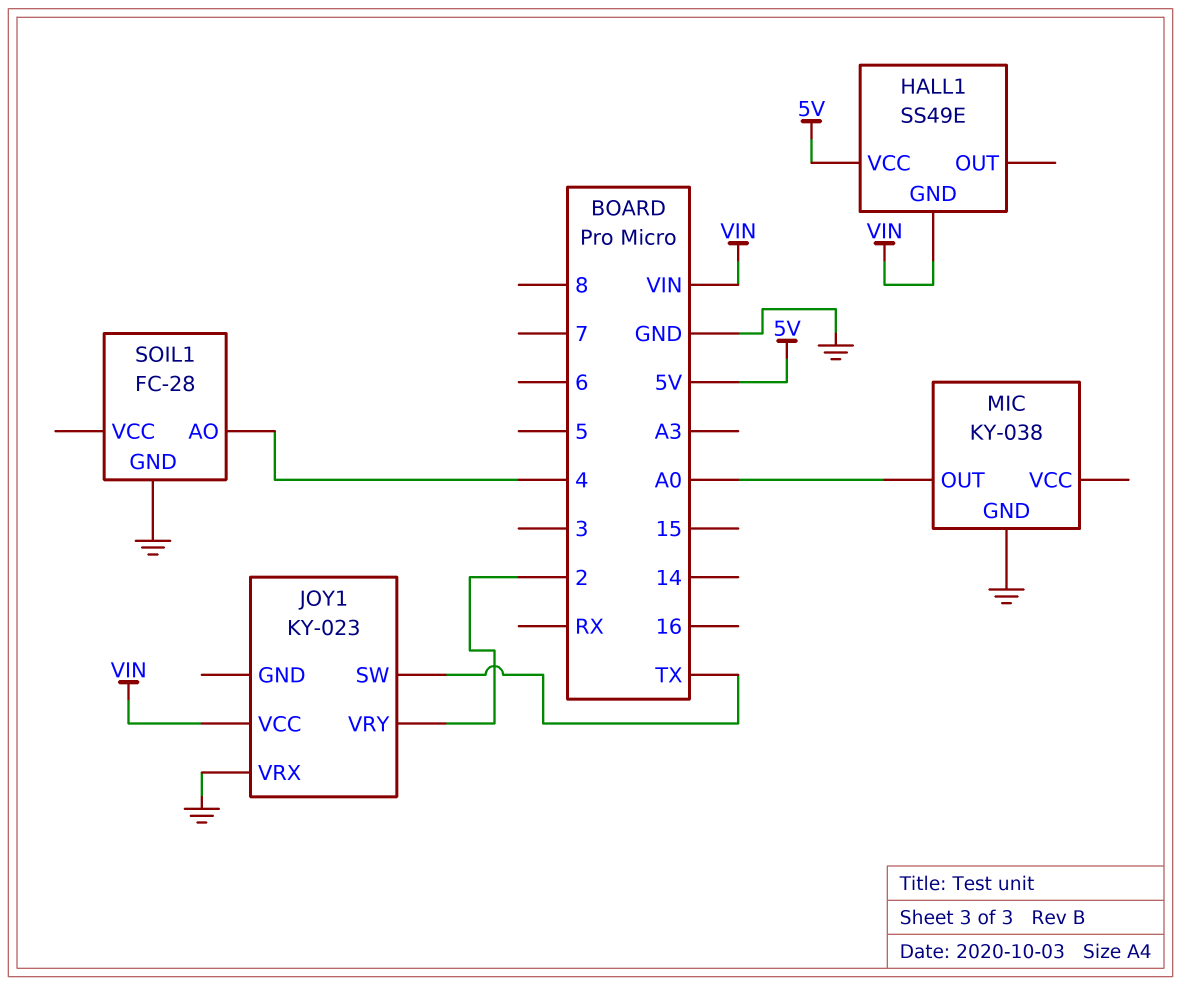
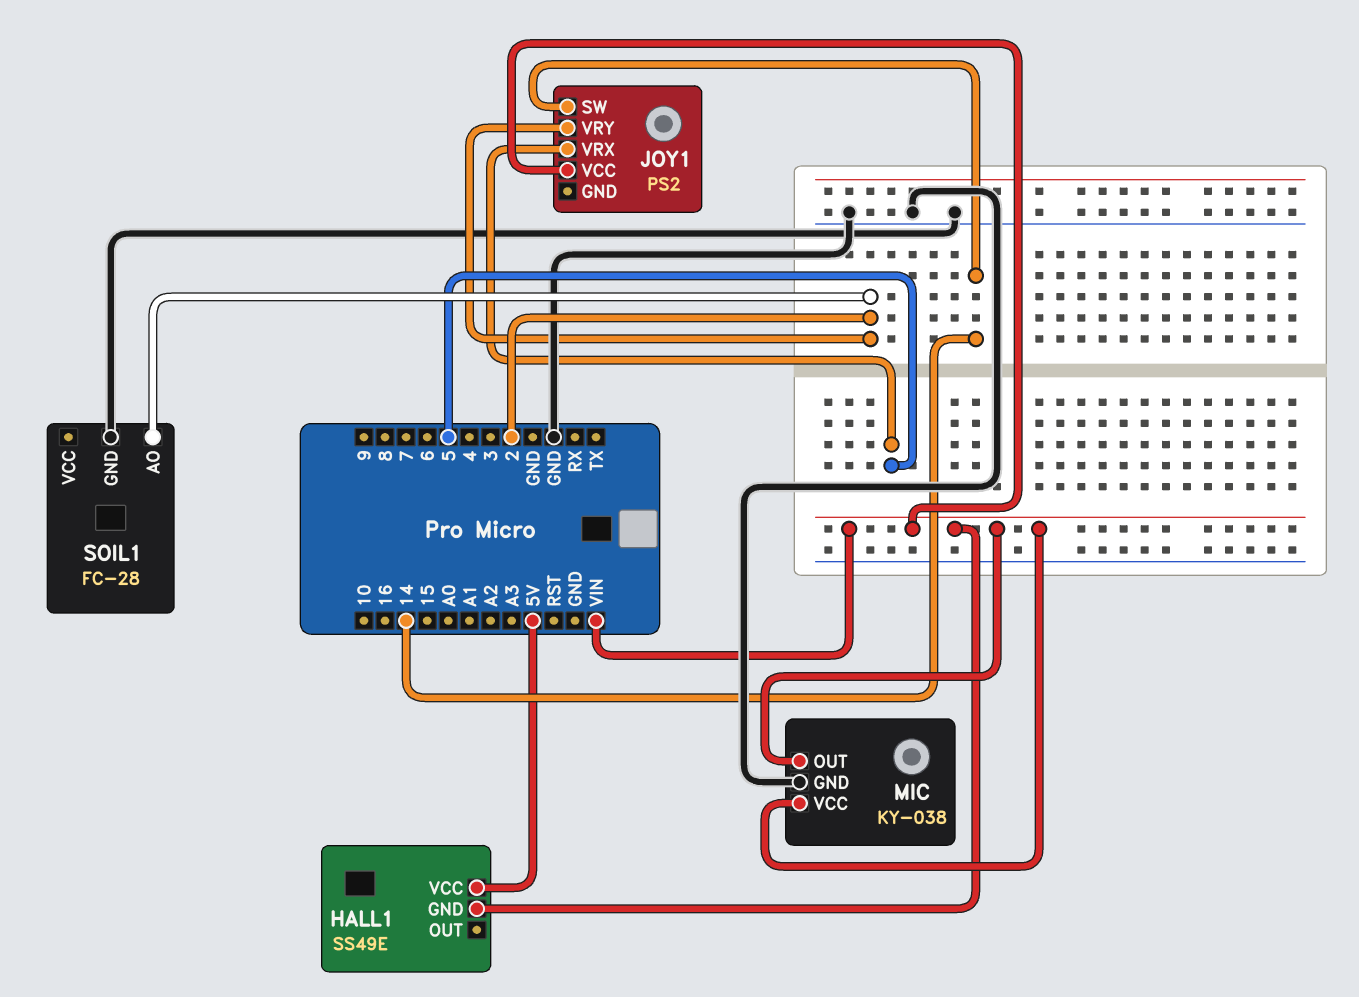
JOY1: KY-023 -> PS2
JOY1 pin SW: TX -> 14
JOY1 pin VRX: GND -> 5
MIC pin OUT: A0 -> VIN
MIC pin VCC: none -> VIN
SOIL1 pin AO: 4 -> 2

